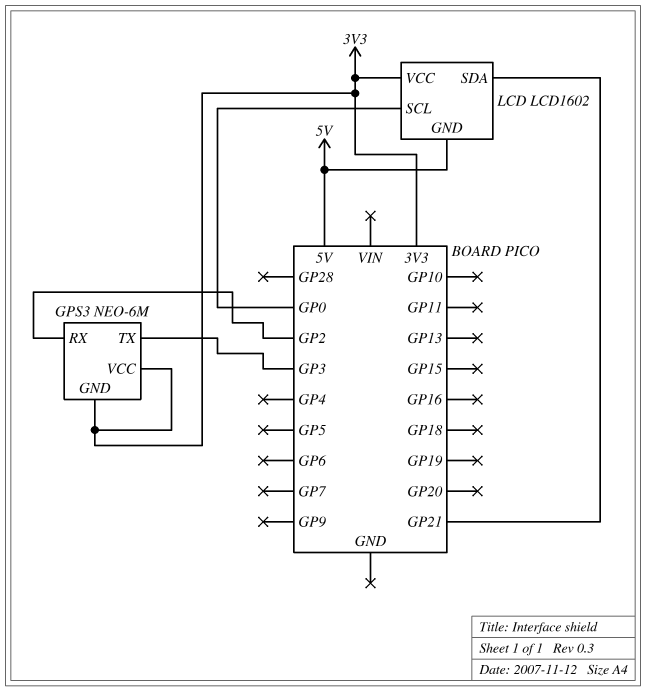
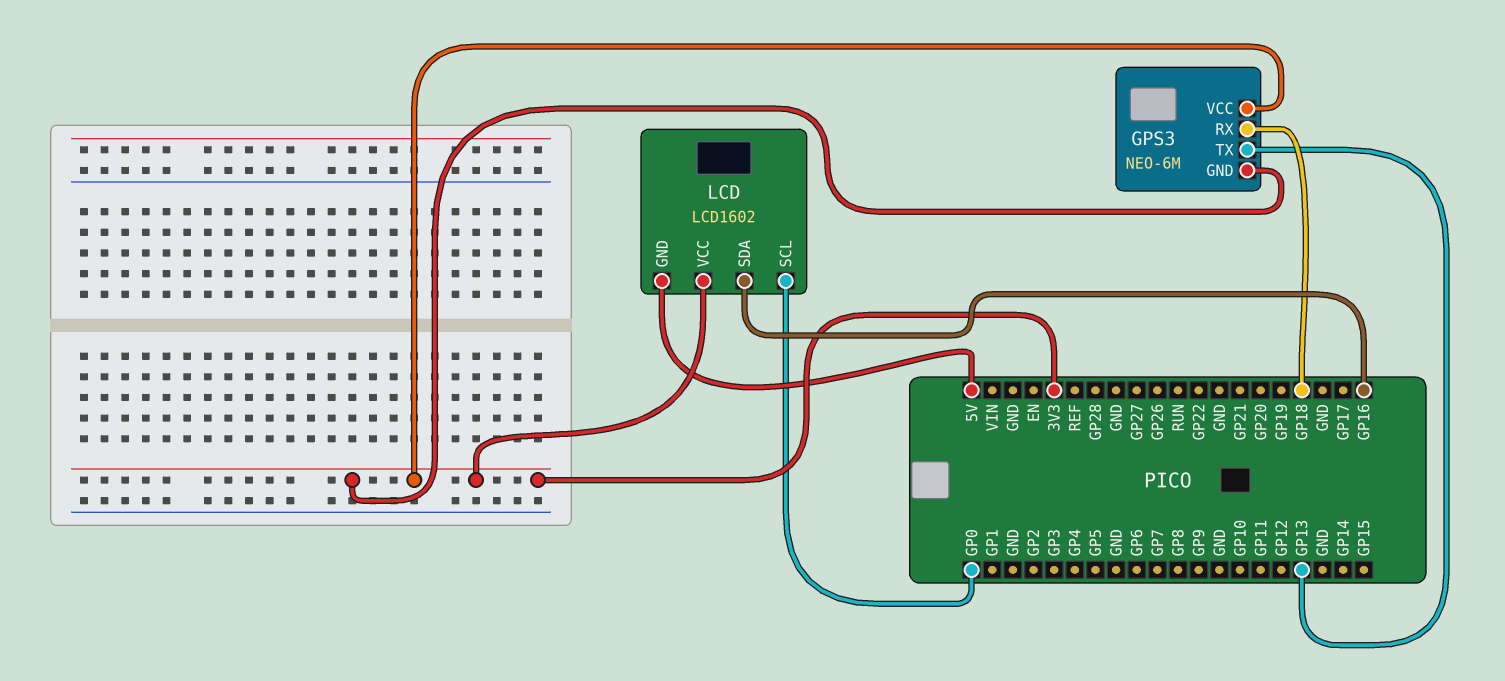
GPS3 pin RX: GP2 -> GP18
GPS3 pin TX: GP3 -> GP13
LCD pin SDA: GP21 -> GP16

